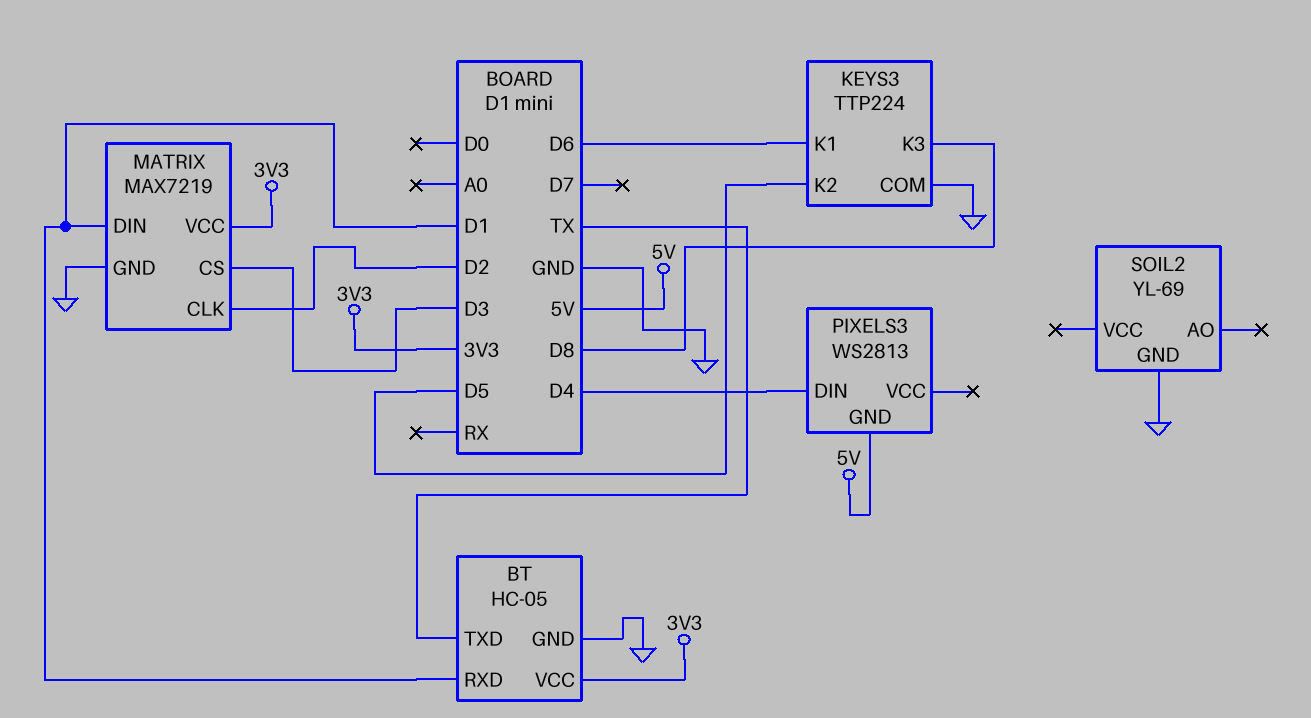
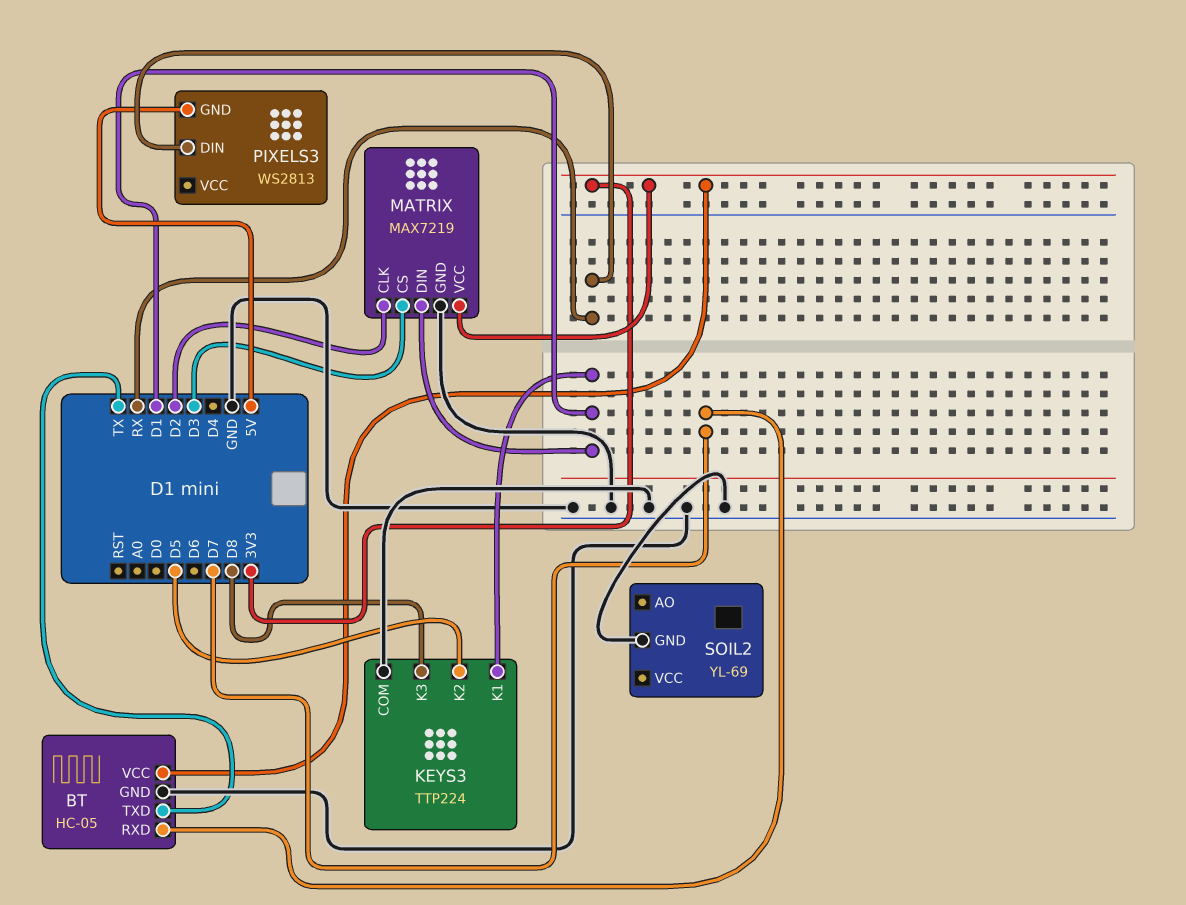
BT pin RXD: D1 -> D7
KEYS3 pin K1: D6 -> D1
PIXELS3 pin DIN: D4 -> RX

